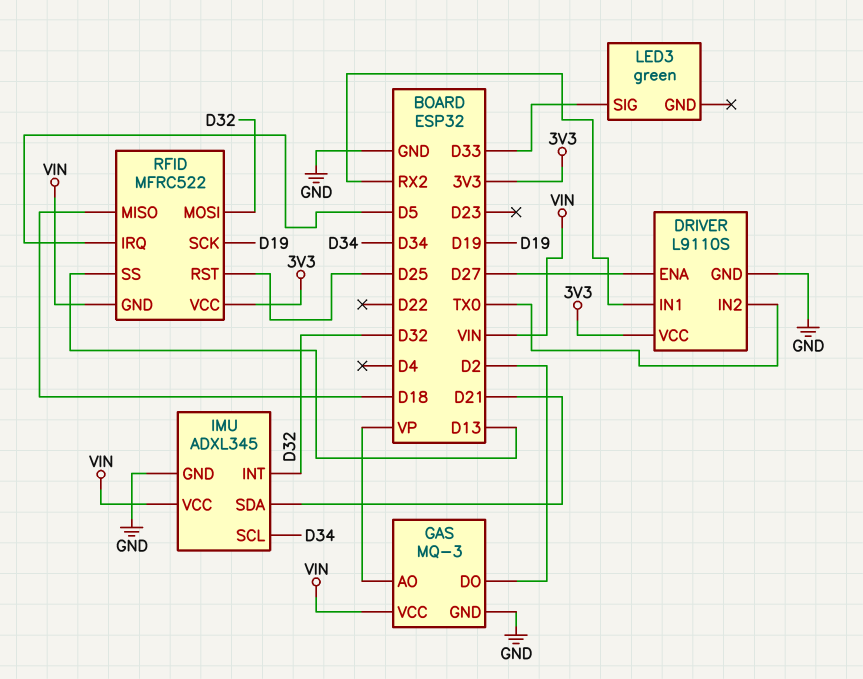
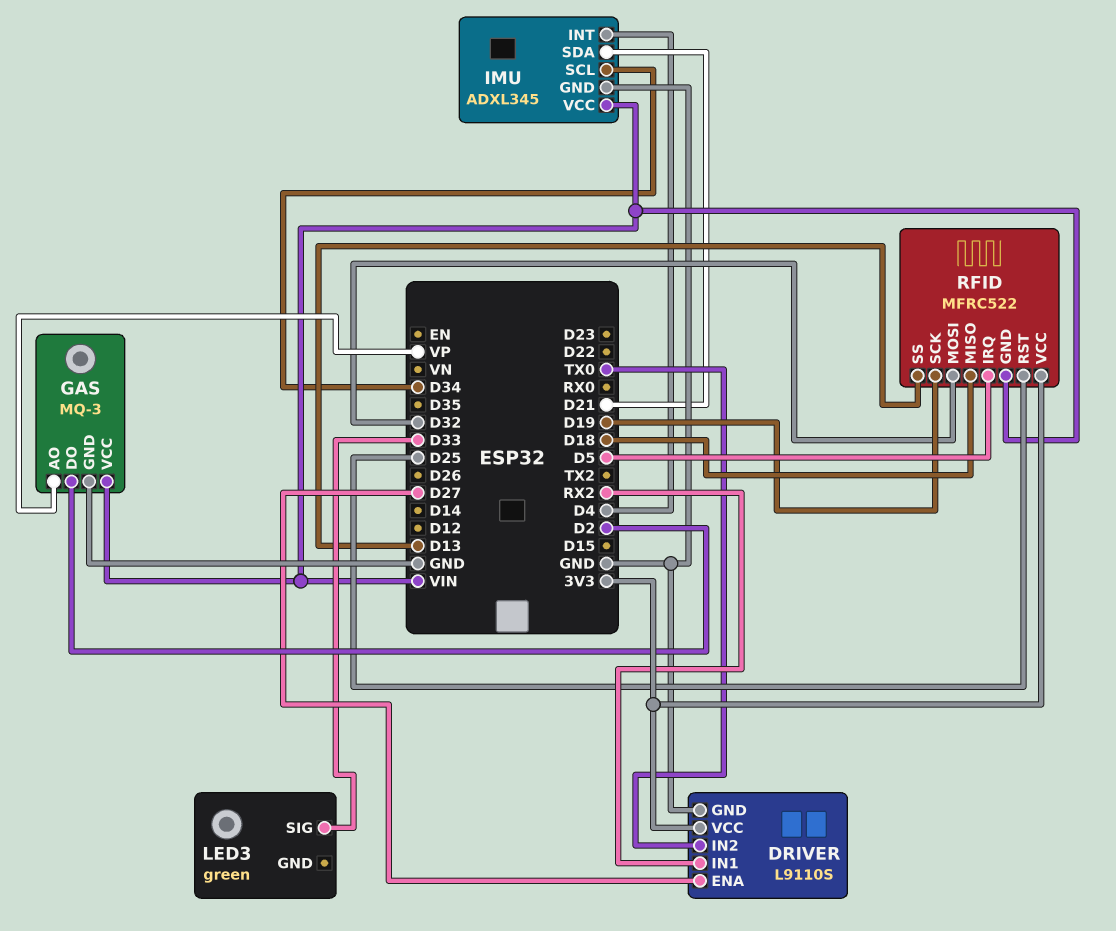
IMU pin INT: D32 -> D4

